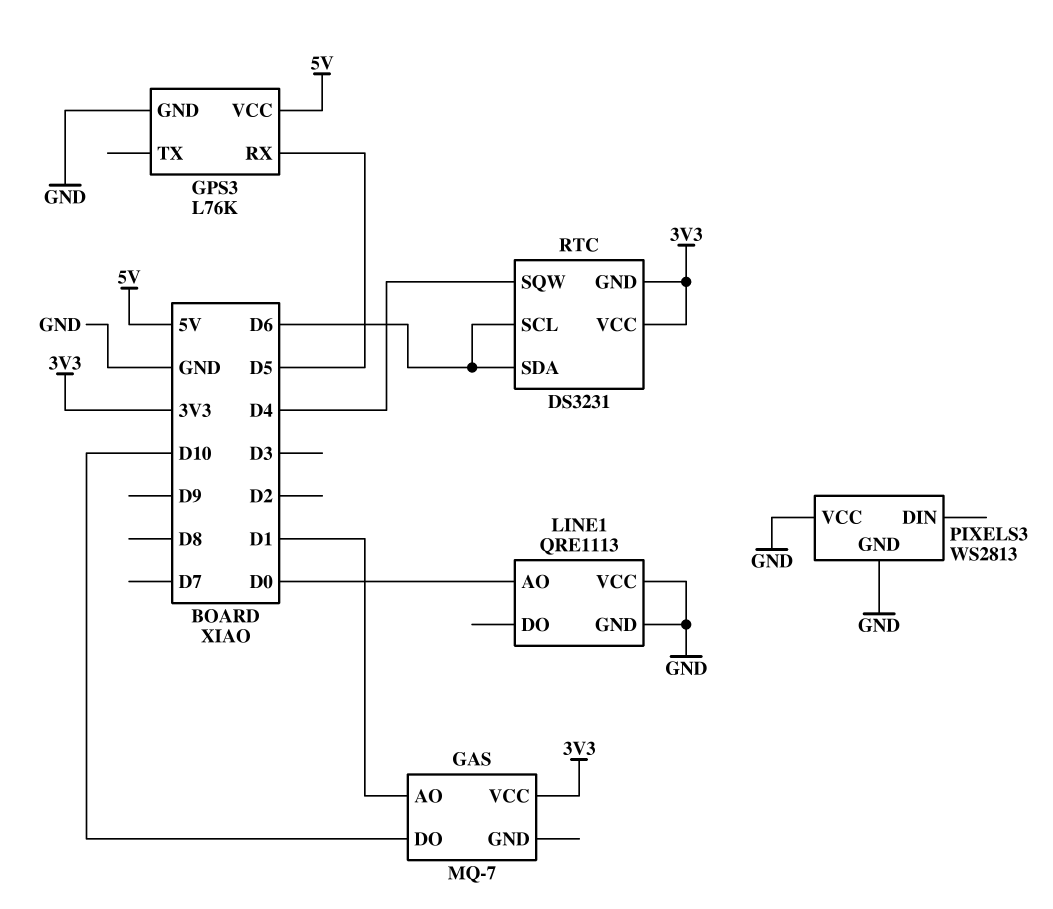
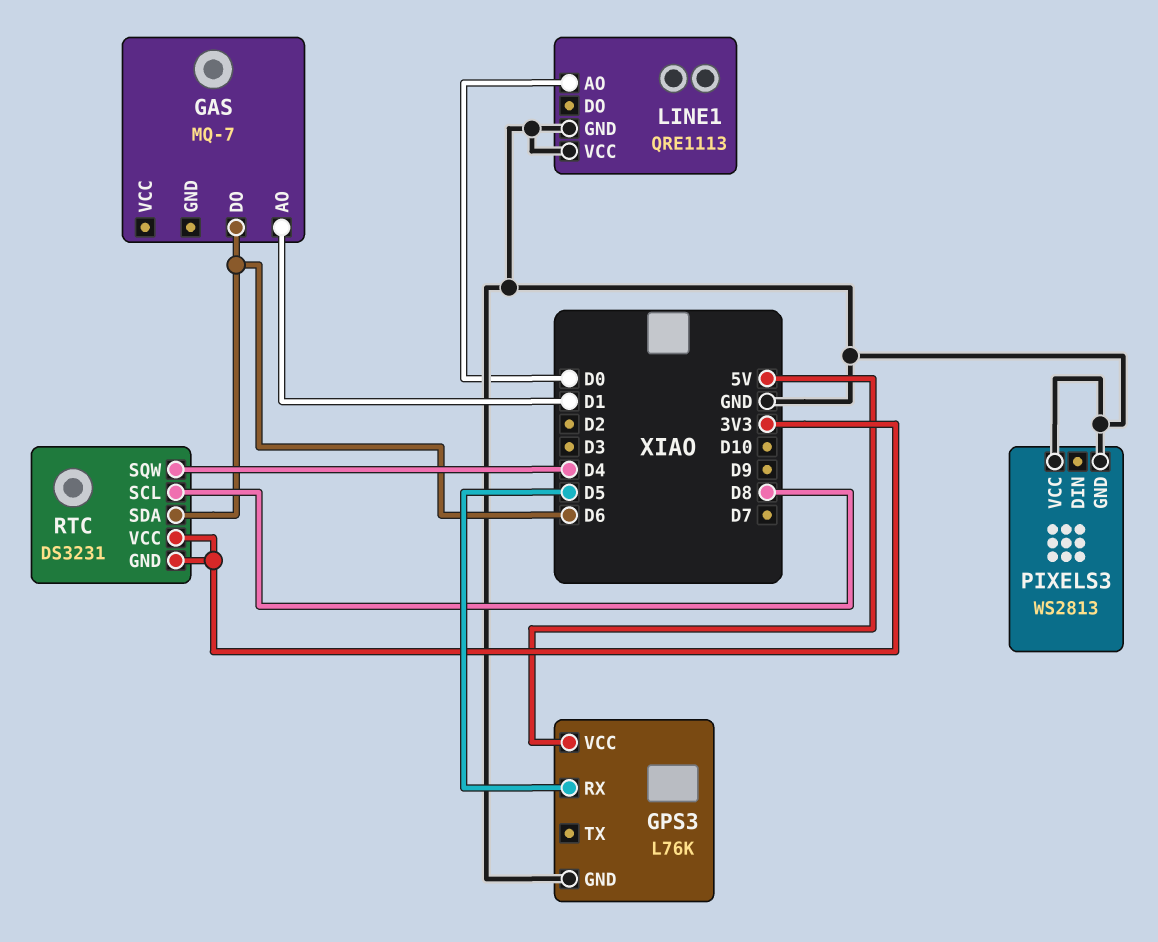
GAS pin DO: D10 -> D6
GAS pin VCC: 3V3 -> none
RTC pin SCL: D6 -> D8

